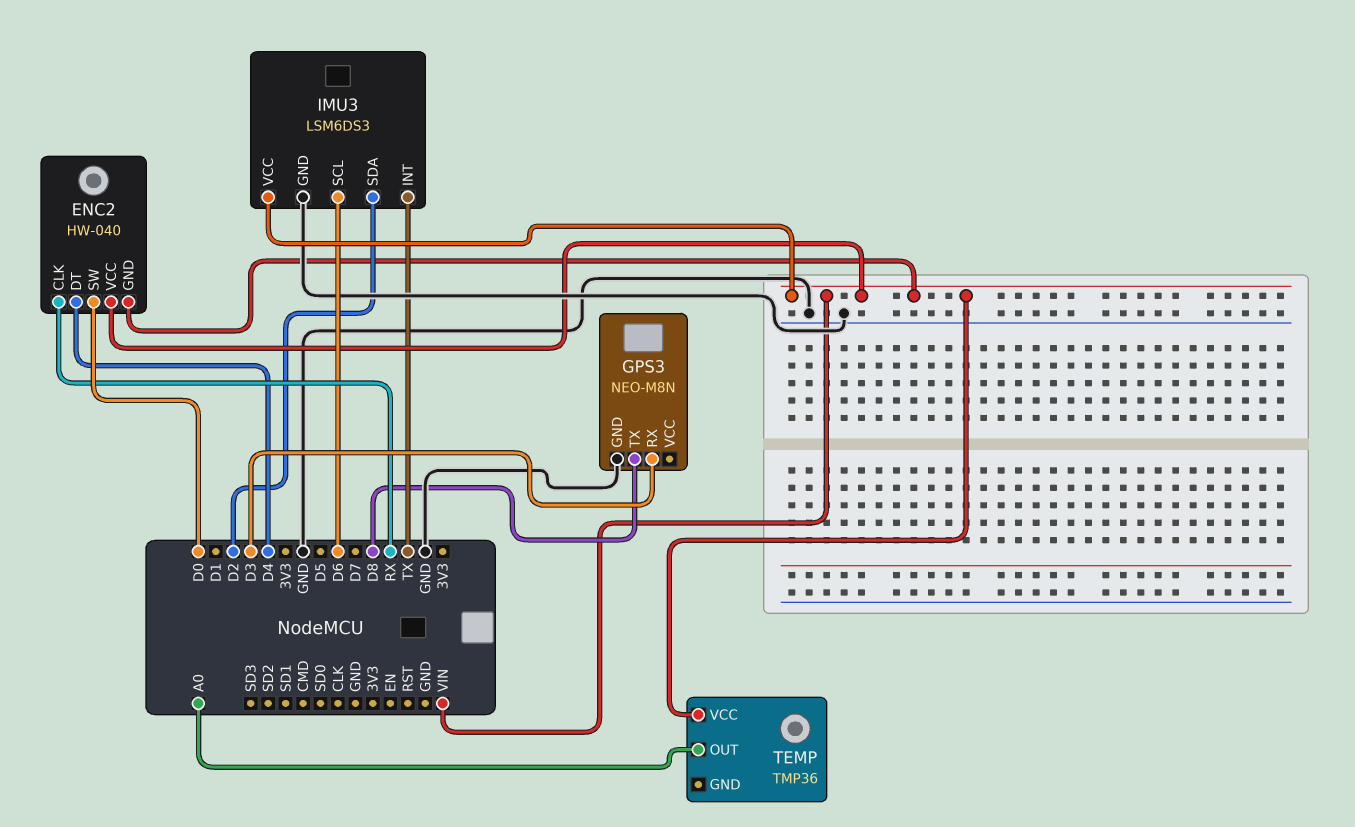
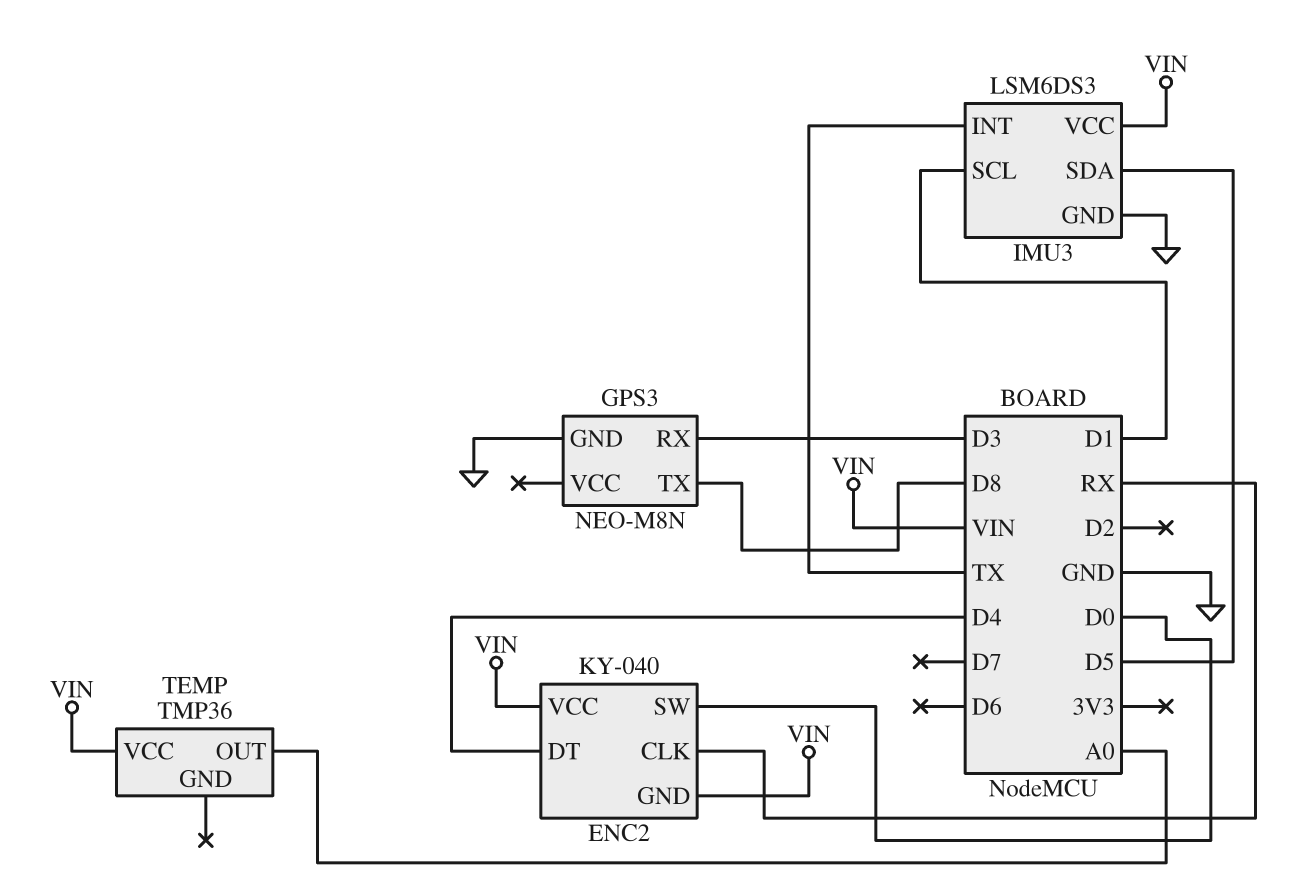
ENC2: HW-040 -> KY-040
IMU3 pin SCL: D6 -> D1
IMU3 pin SDA: D2 -> D5

